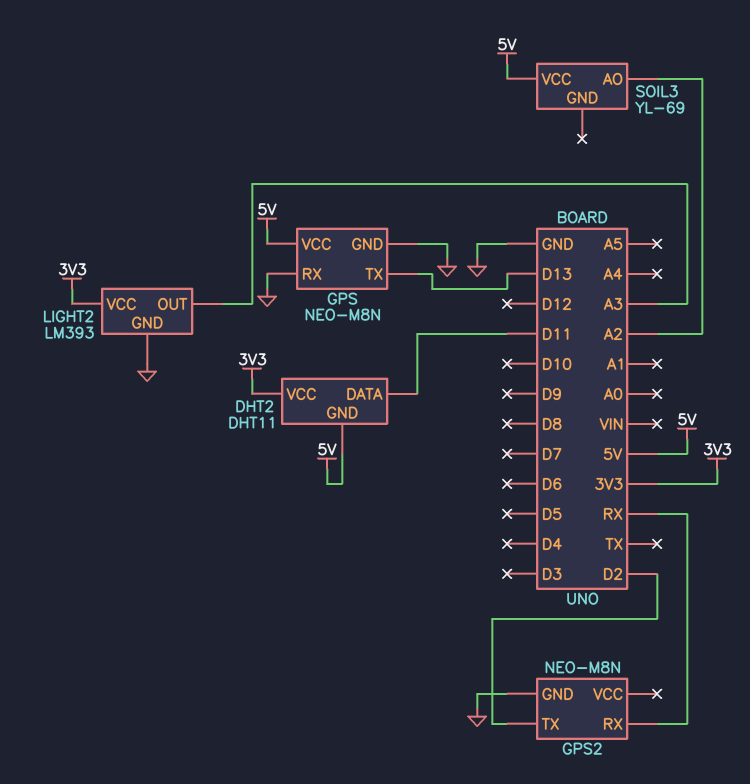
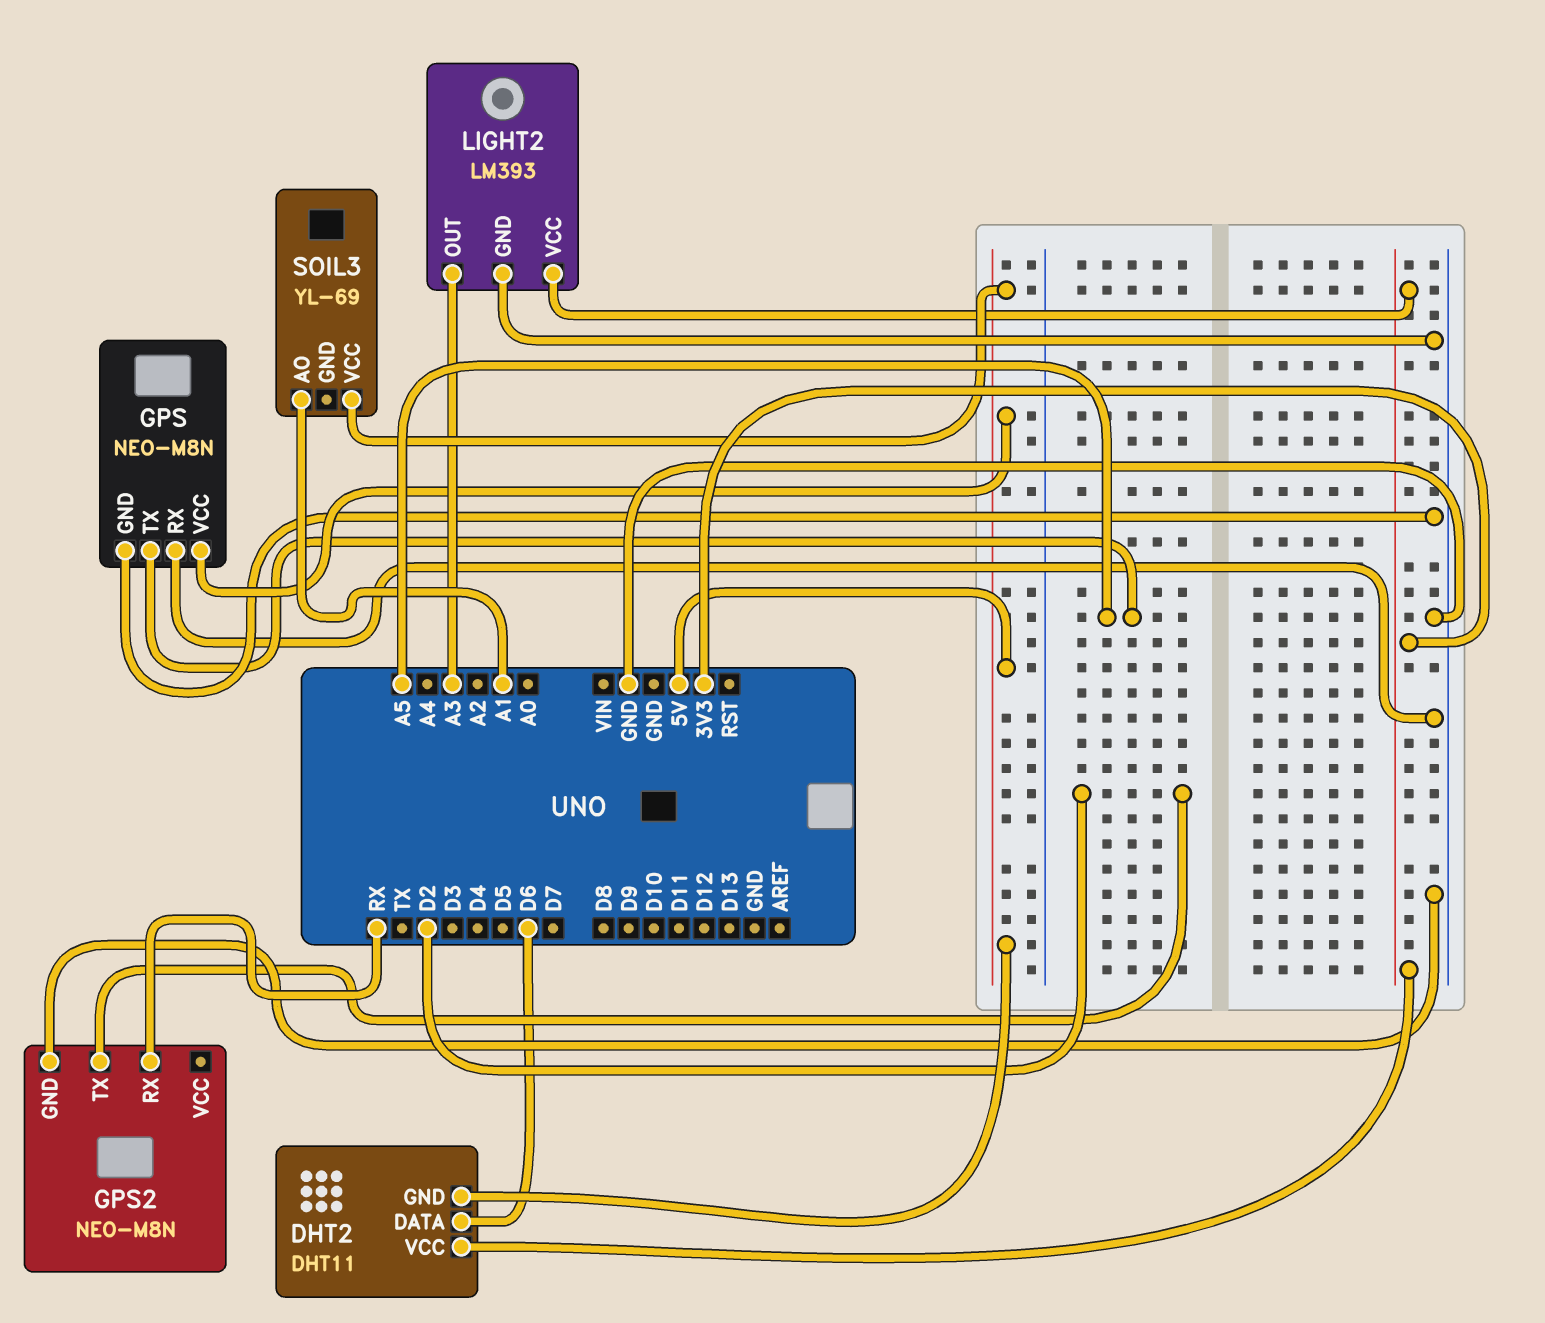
DHT2 pin DATA: D11 -> D6
GPS pin TX: D13 -> A5
SOIL3 pin AO: A2 -> A1

